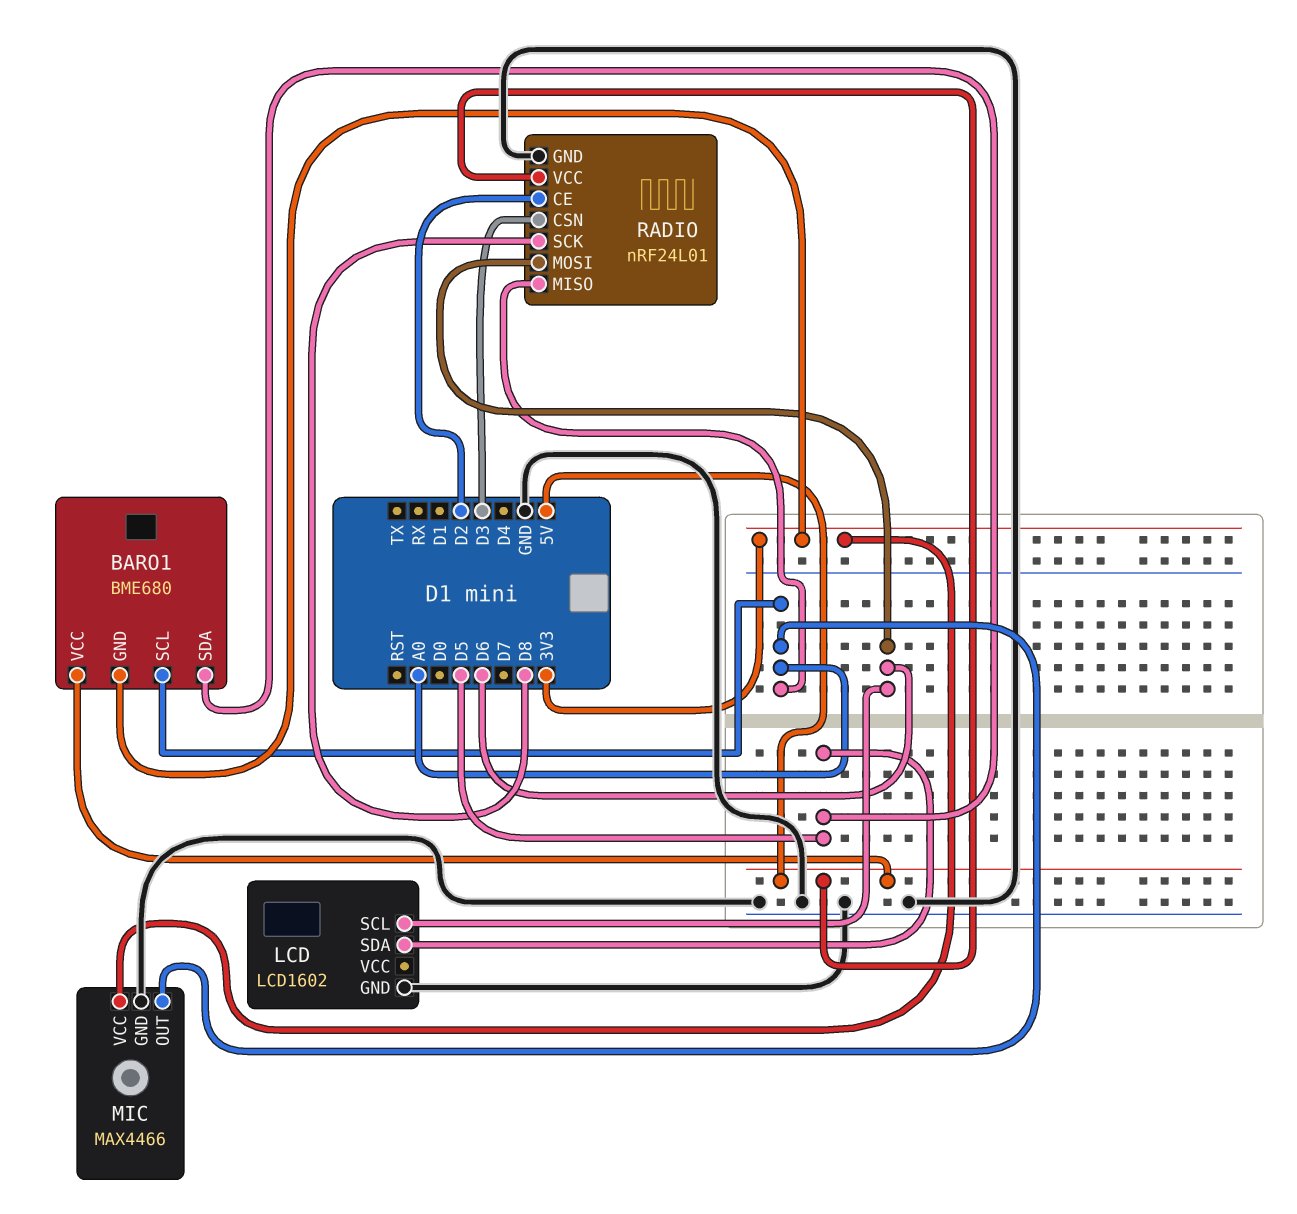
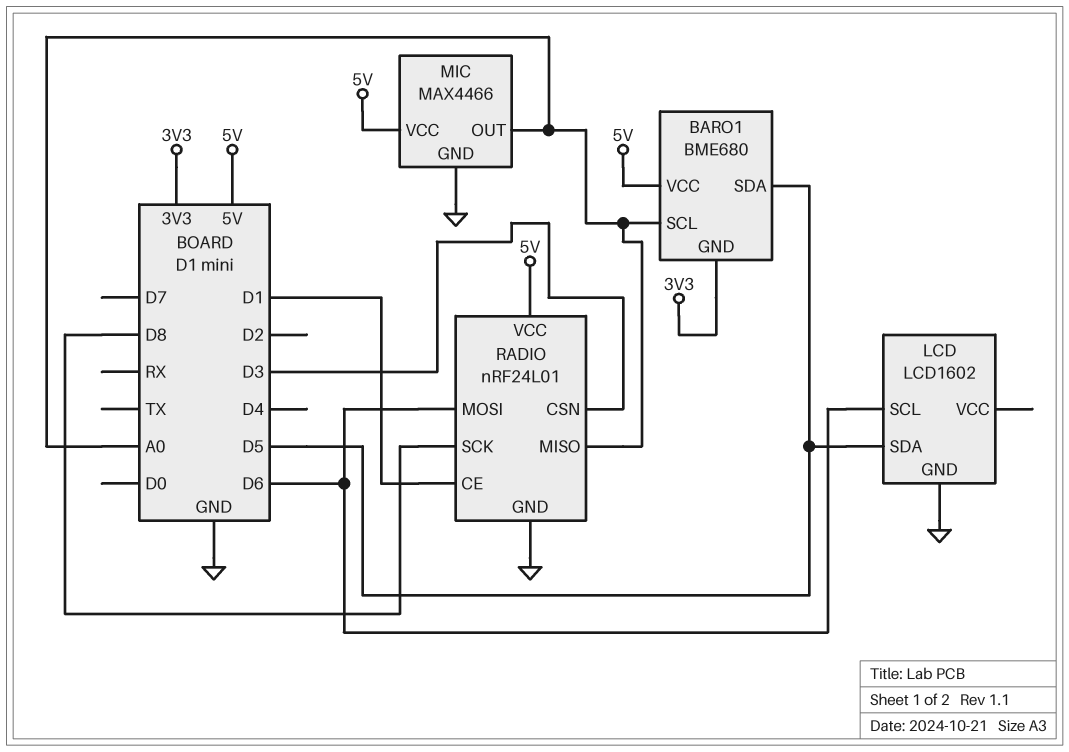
MIC pin VCC: 3V3 -> 5V
RADIO pin CE: D2 -> D1

